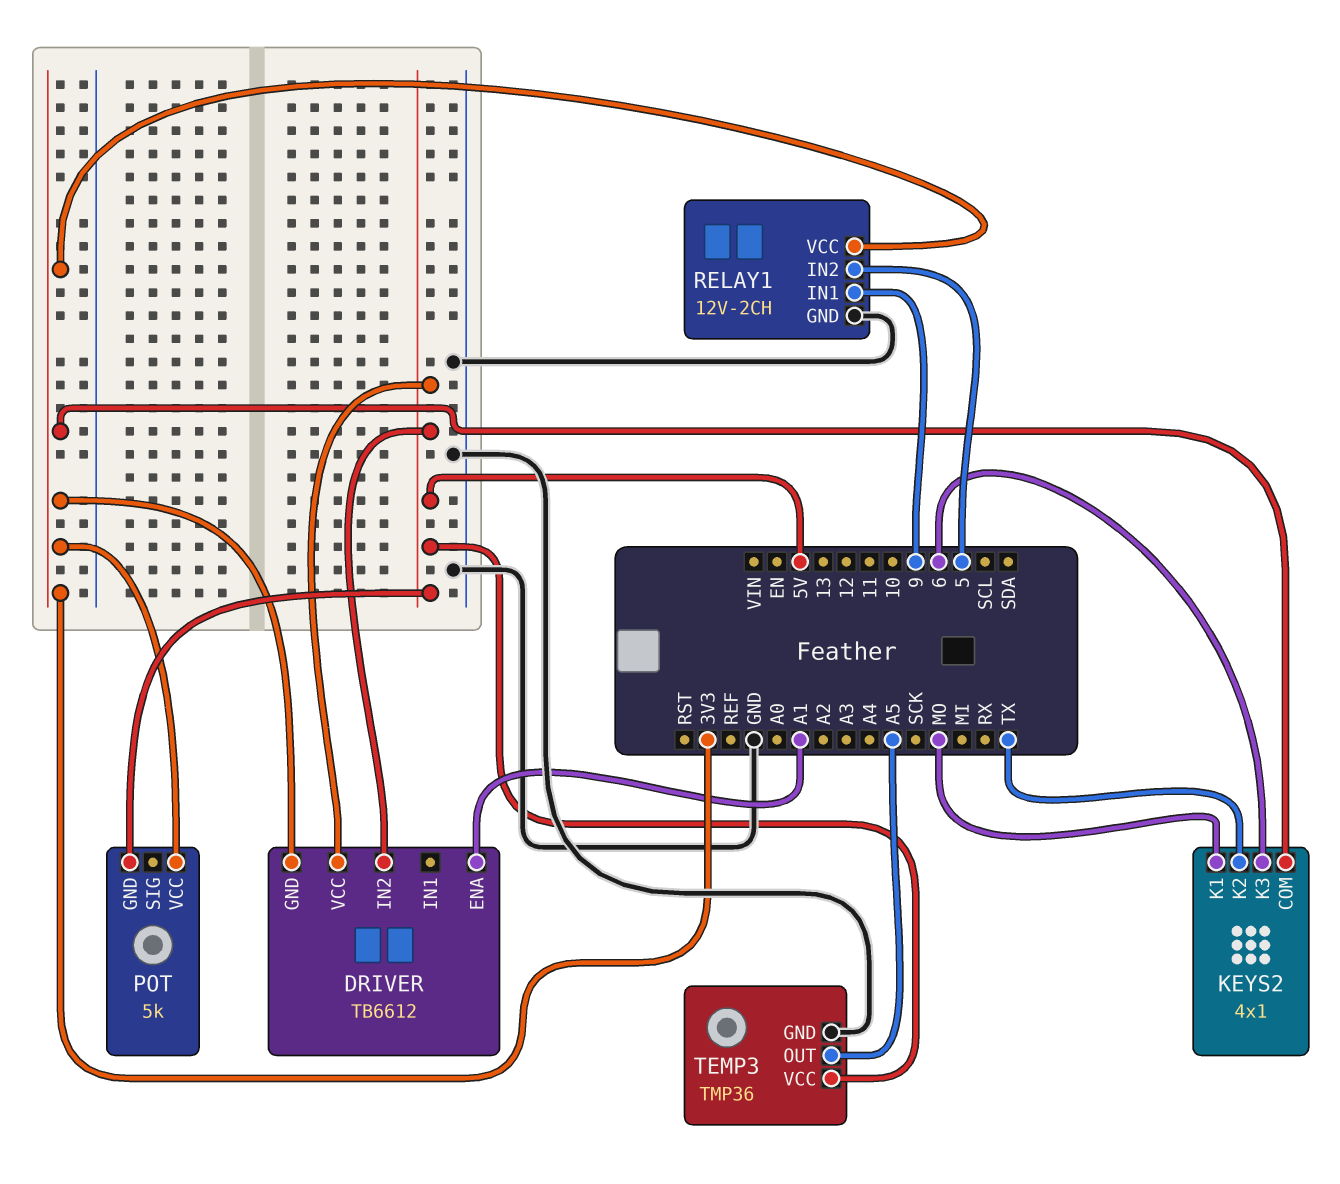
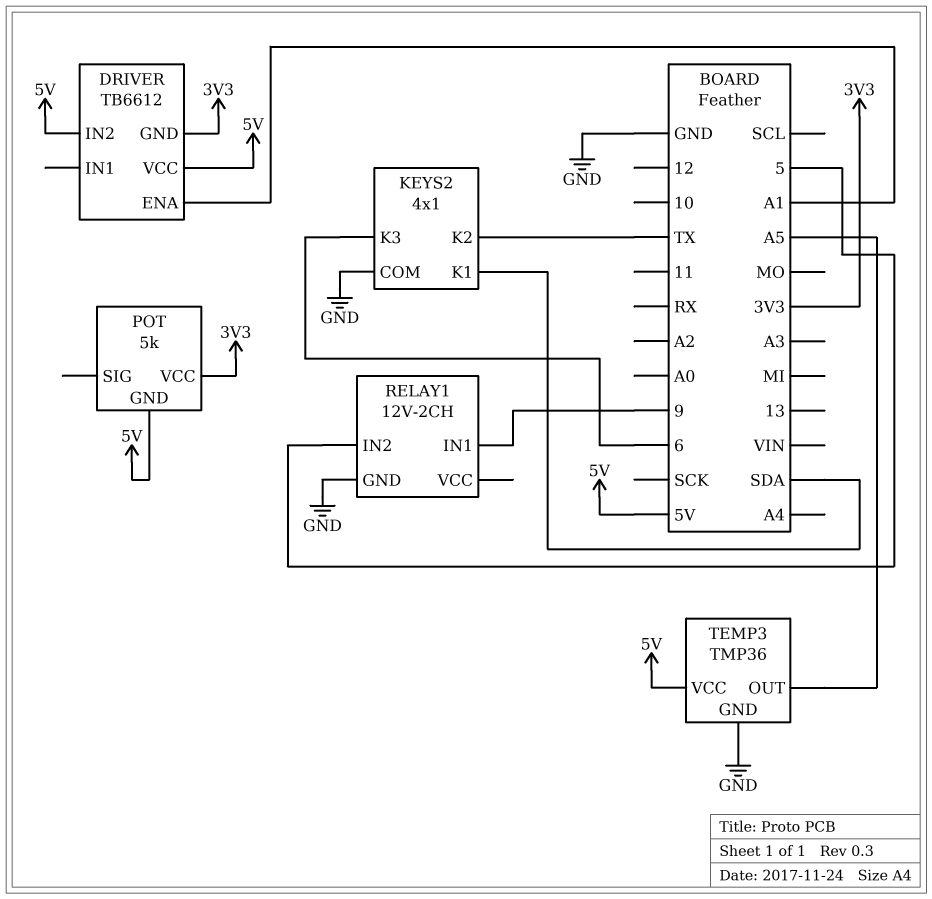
KEYS2 pin COM: 3V3 -> GND
KEYS2 pin K1: MO -> SDA
RELAY1 pin VCC: 3V3 -> none

